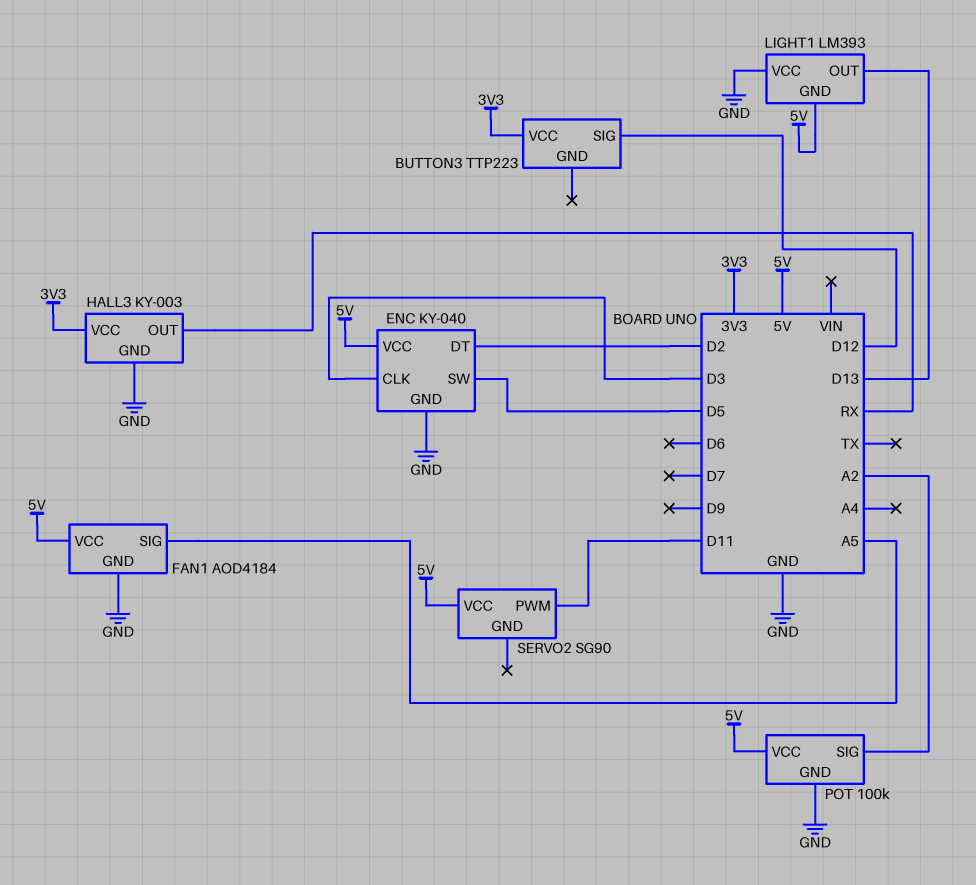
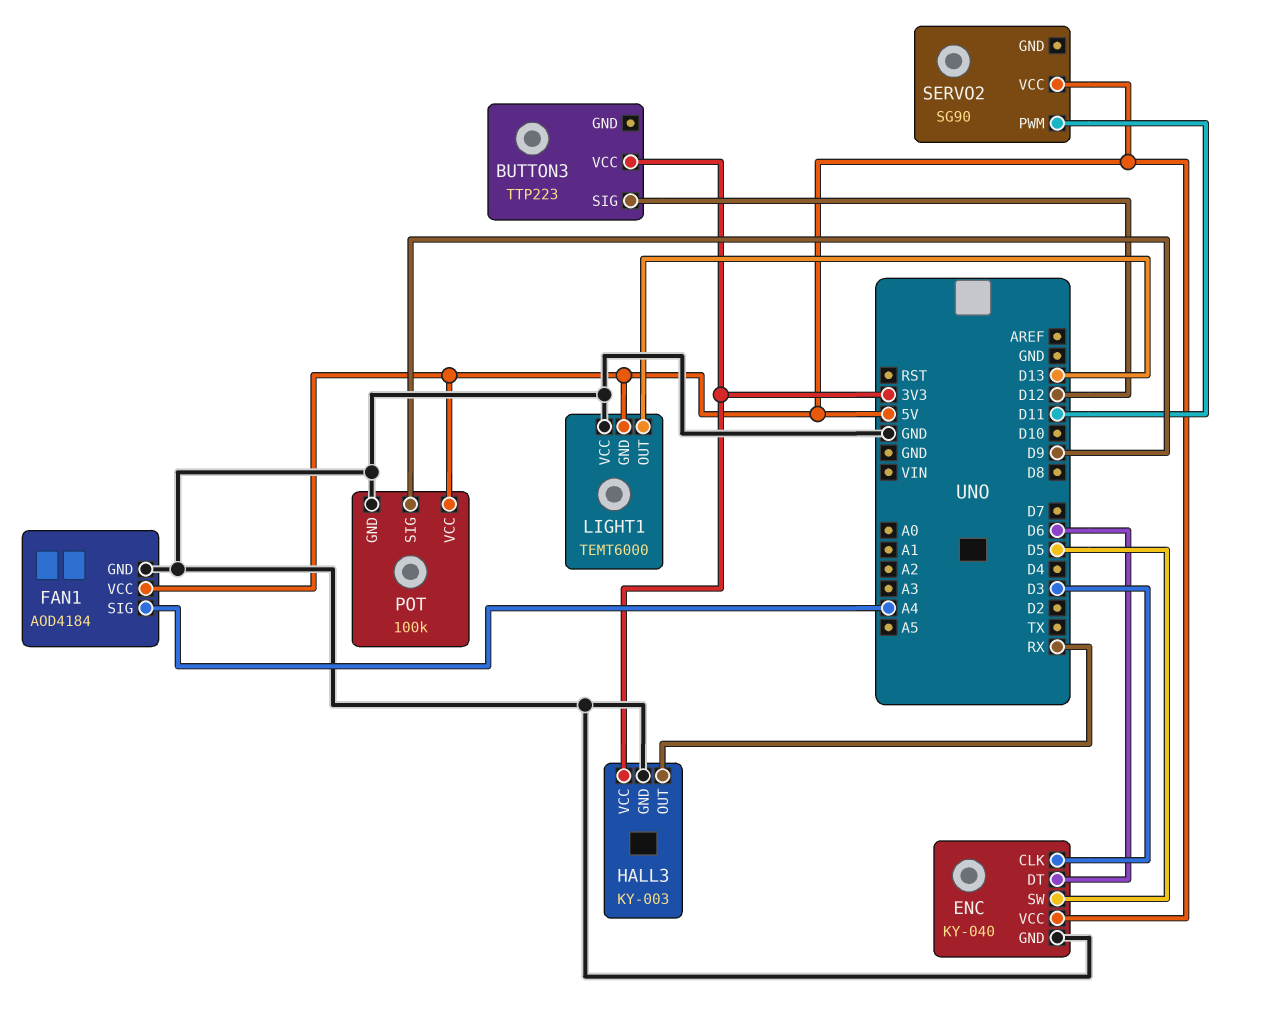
ENC pin DT: D2 -> D6
FAN1 pin SIG: A5 -> A4
LIGHT1: LM393 -> TEMT6000
POT pin SIG: A2 -> D9

